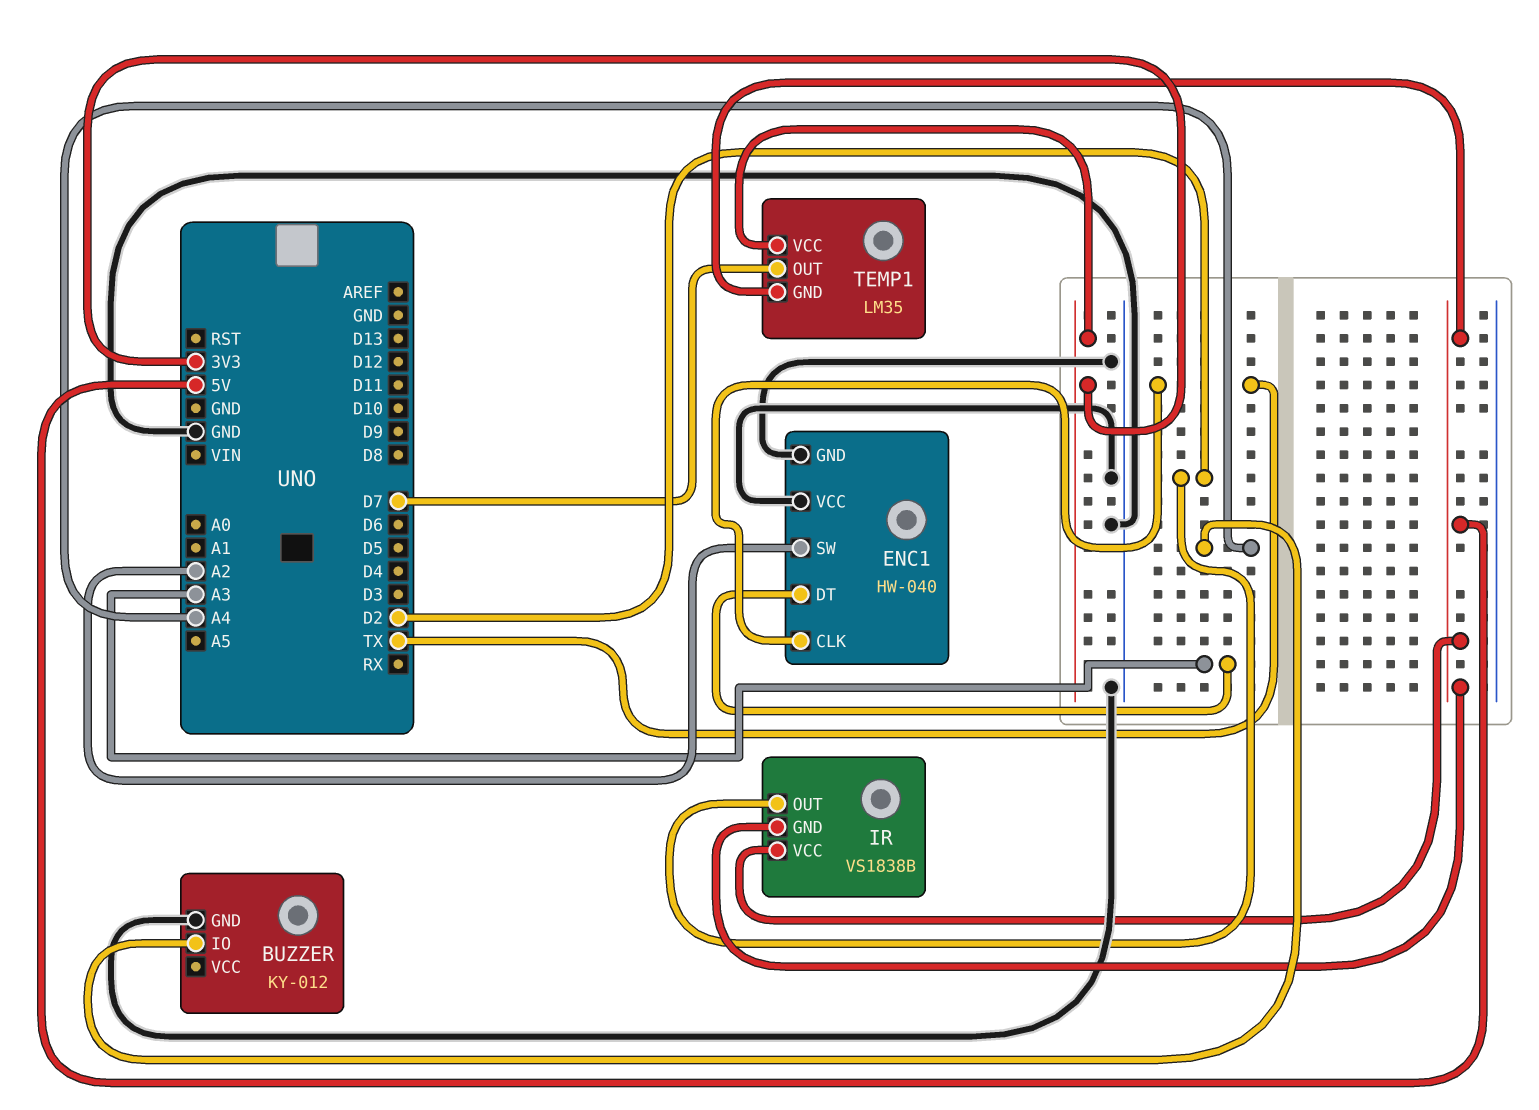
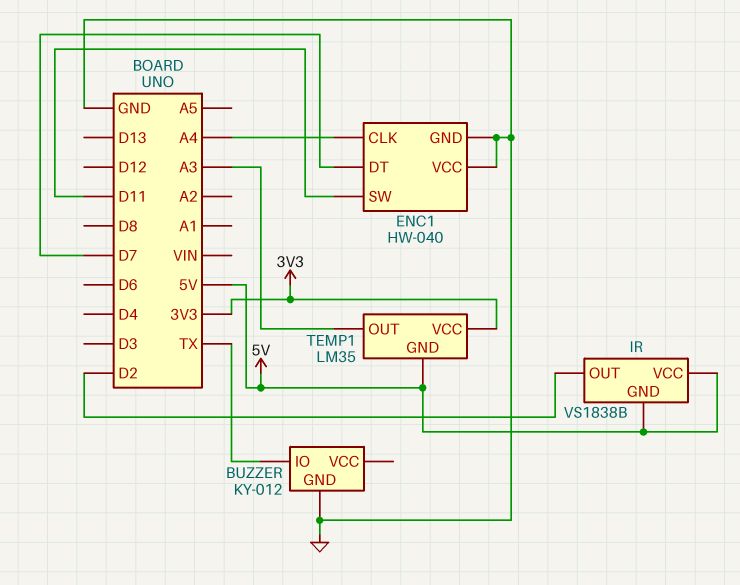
BUZZER pin IO: A4 -> TX
ENC1 pin CLK: TX -> A4
ENC1 pin DT: A3 -> D7
ENC1 pin SW: A2 -> D11
TEMP1 pin OUT: D7 -> A3

